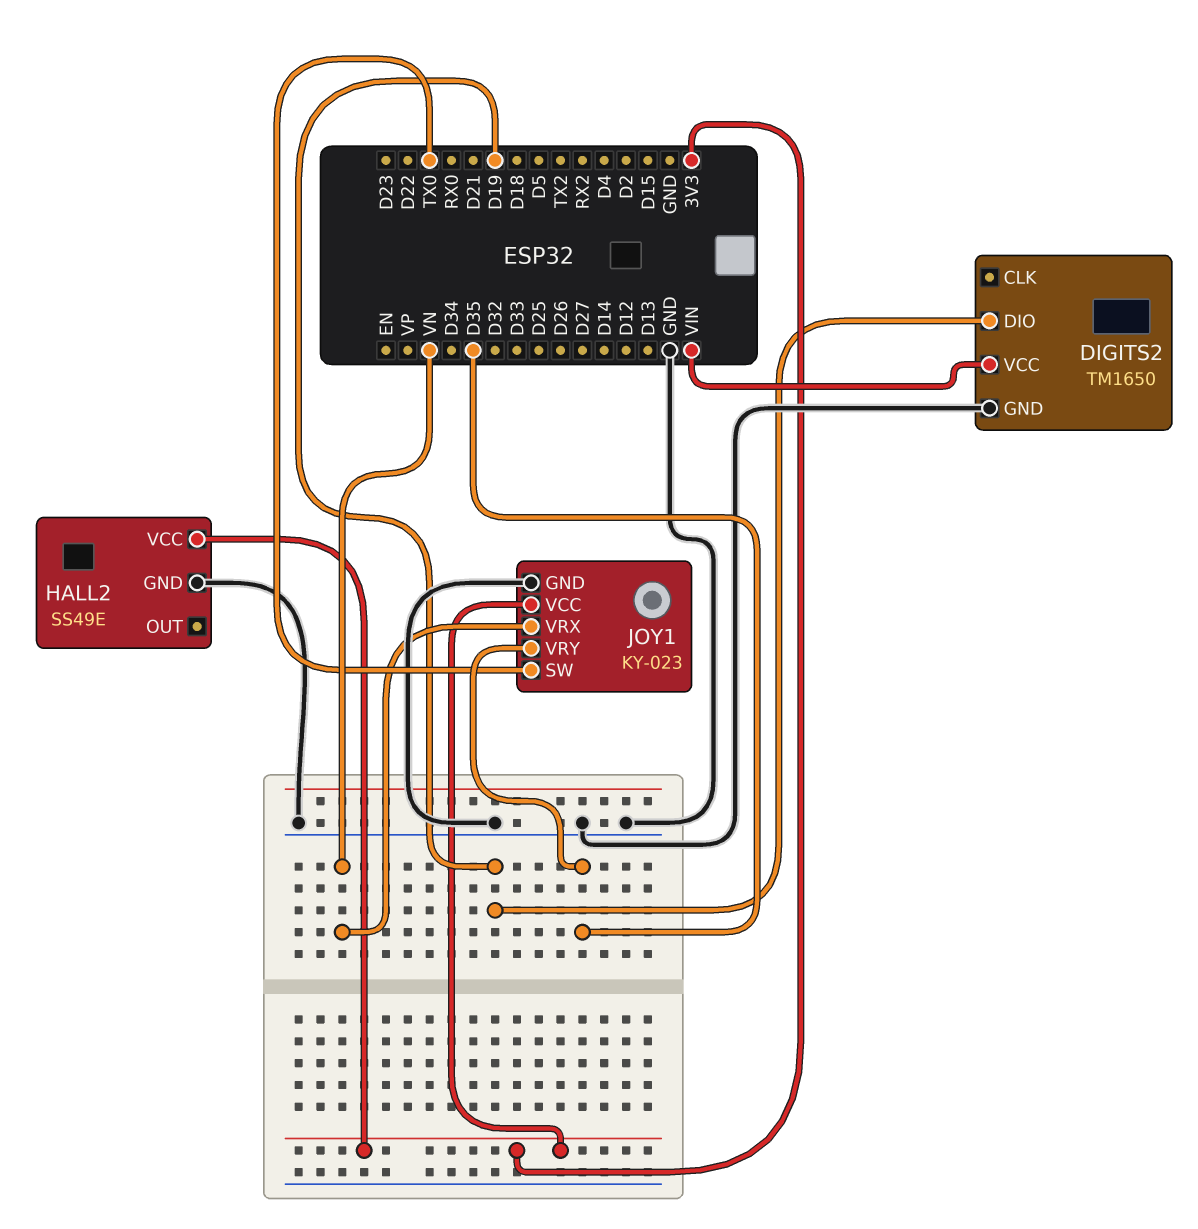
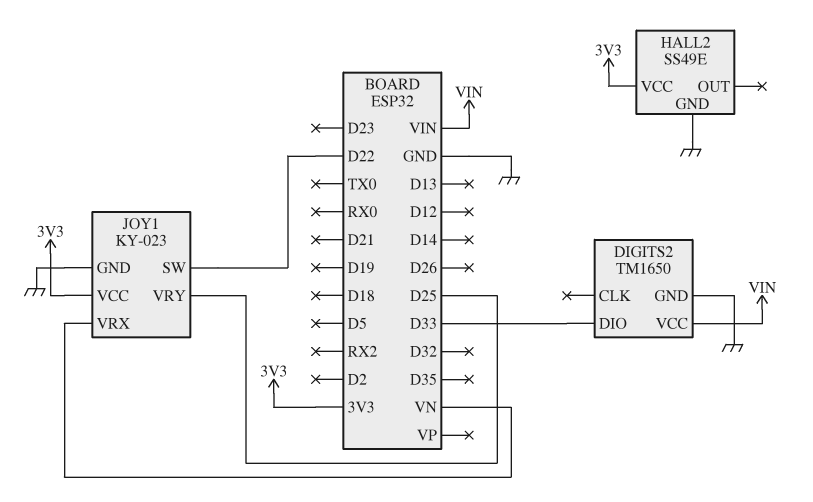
DIGITS2 pin DIO: D19 -> D33
JOY1 pin SW: TX0 -> D22
JOY1 pin VRY: D35 -> D25

